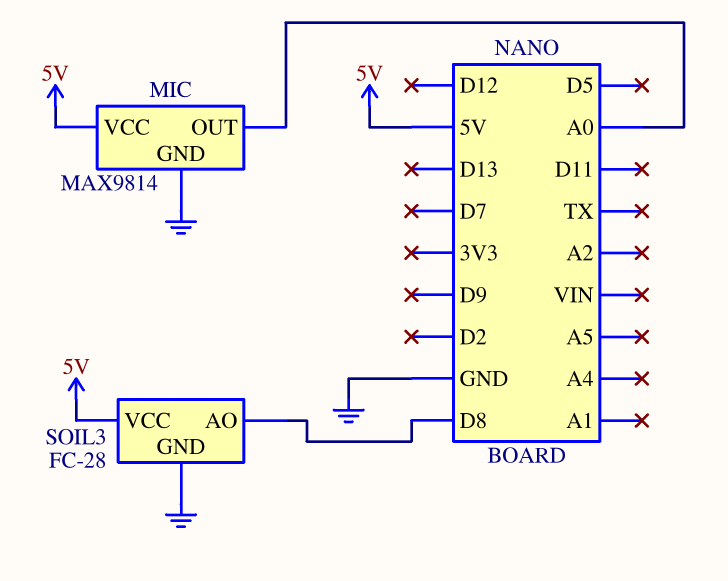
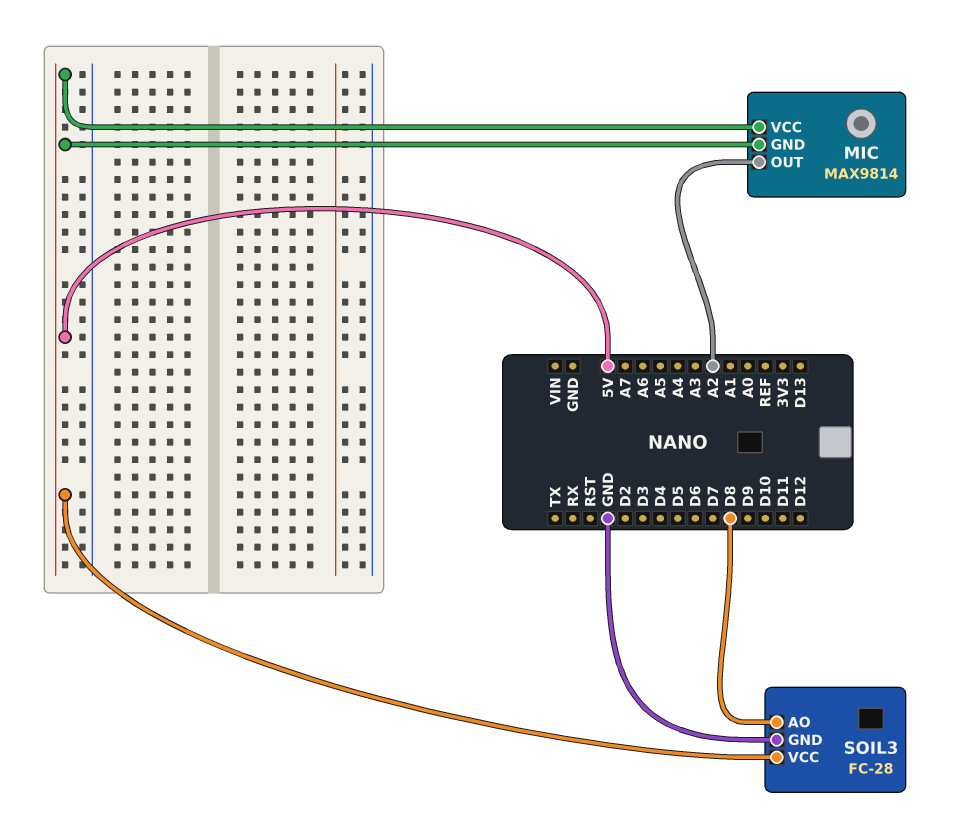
MIC pin GND: GND -> 5V
MIC pin OUT: A0 -> A2

